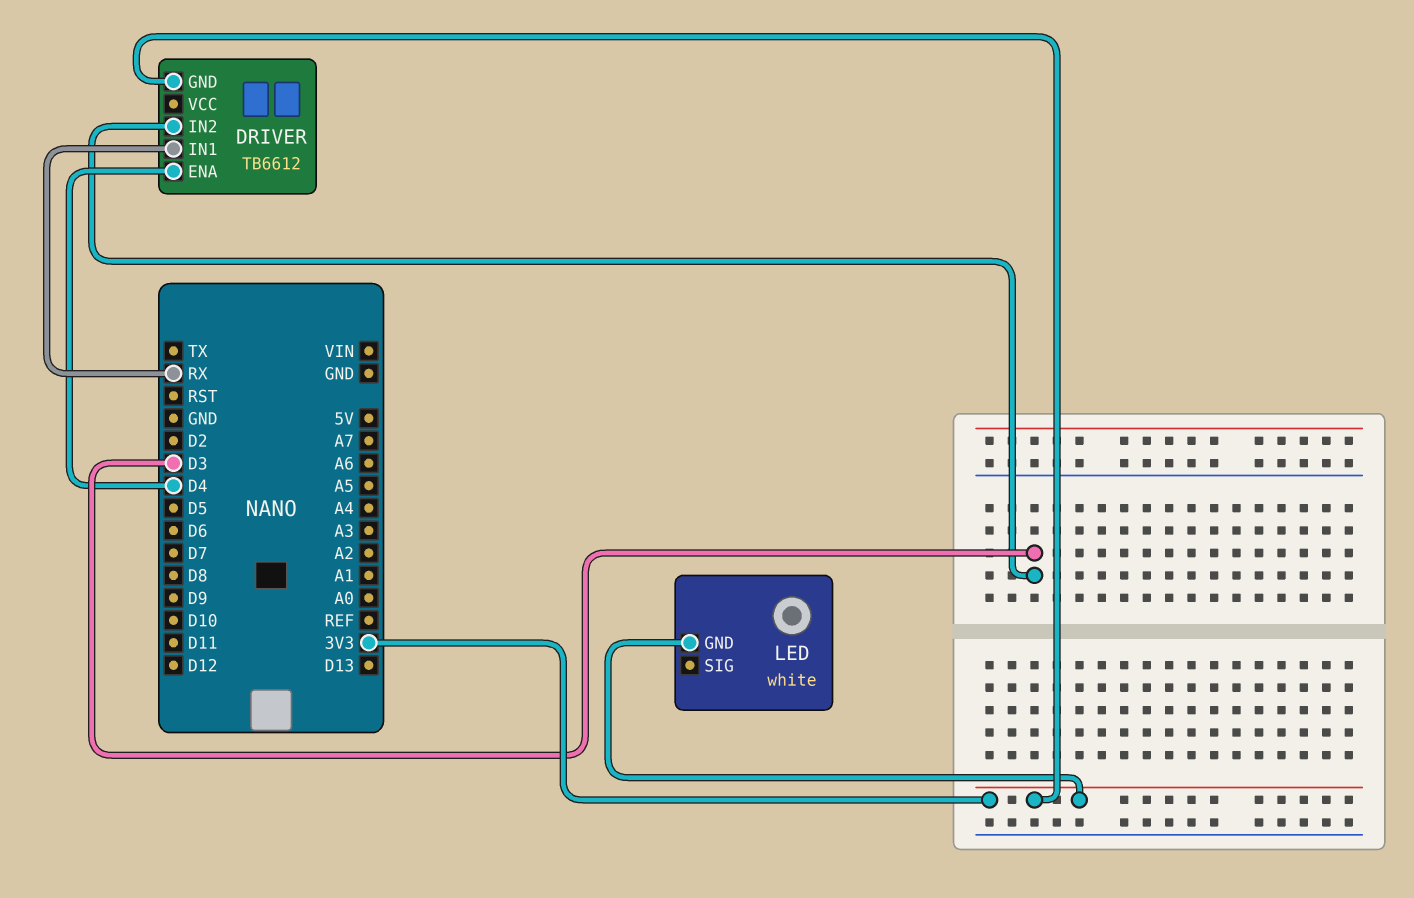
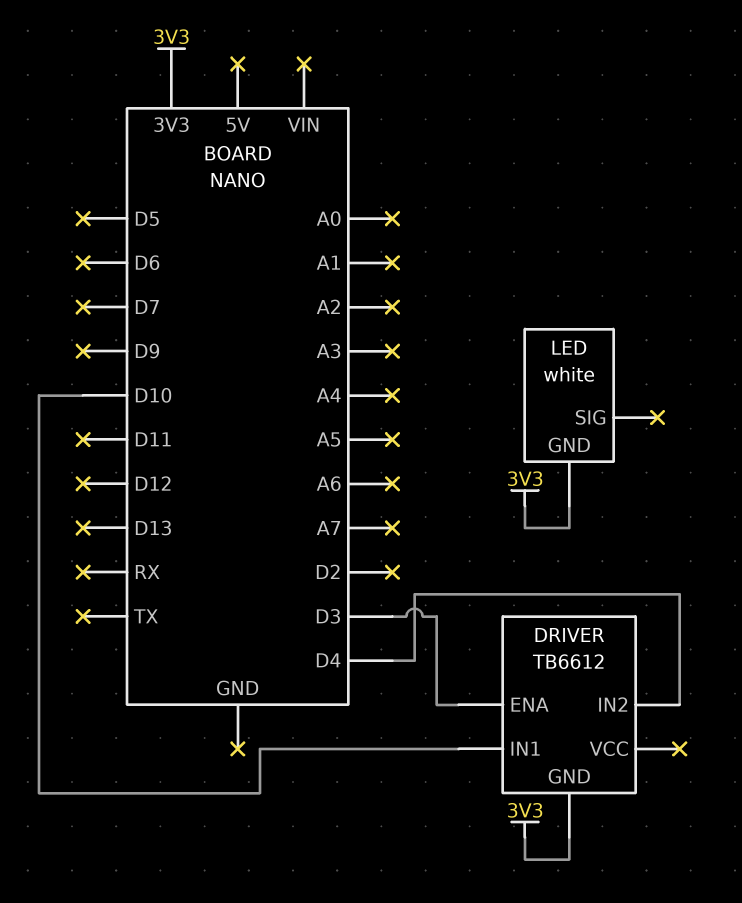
DRIVER pin ENA: D4 -> D3
DRIVER pin IN1: RX -> D10
DRIVER pin IN2: D3 -> D4

